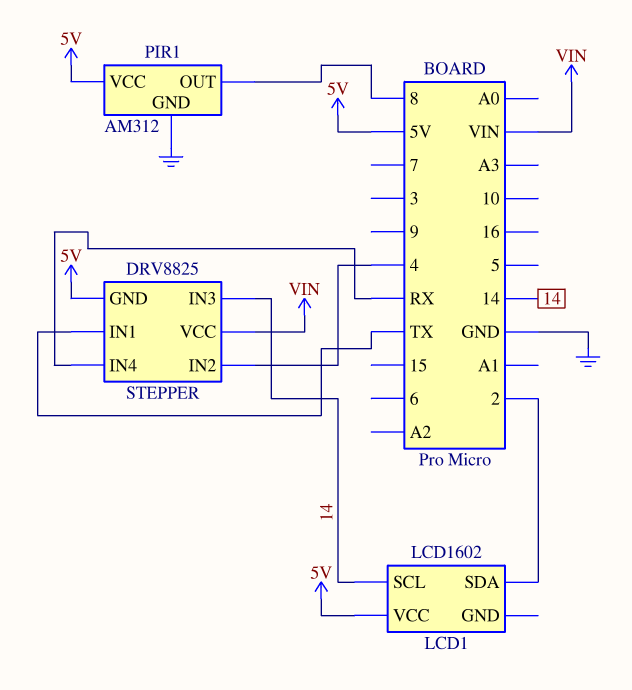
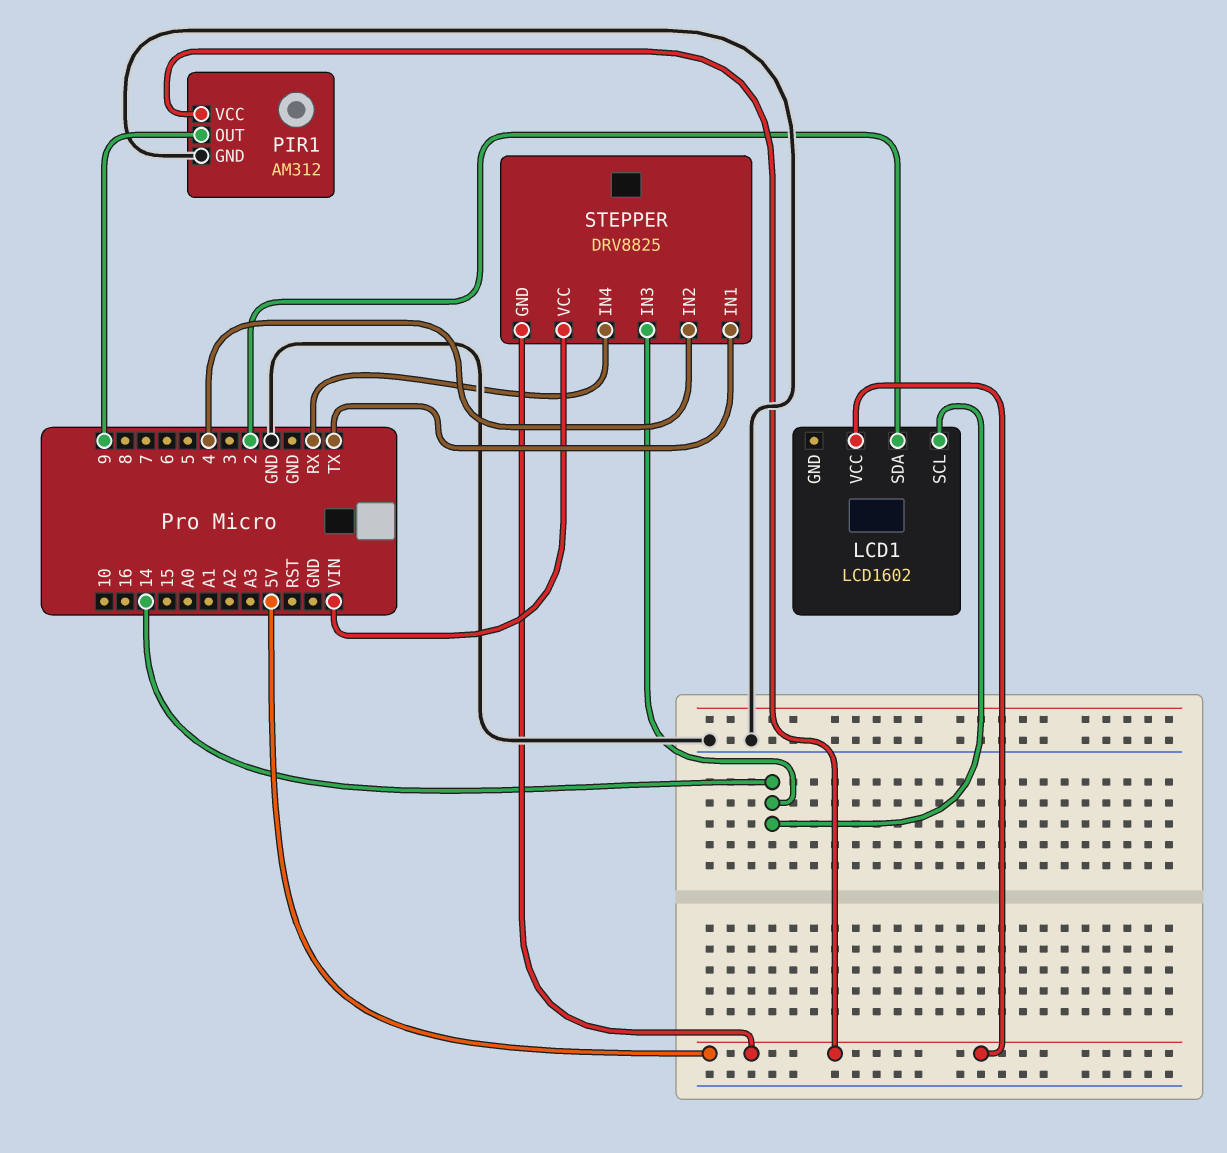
PIR1 pin OUT: 8 -> 9

